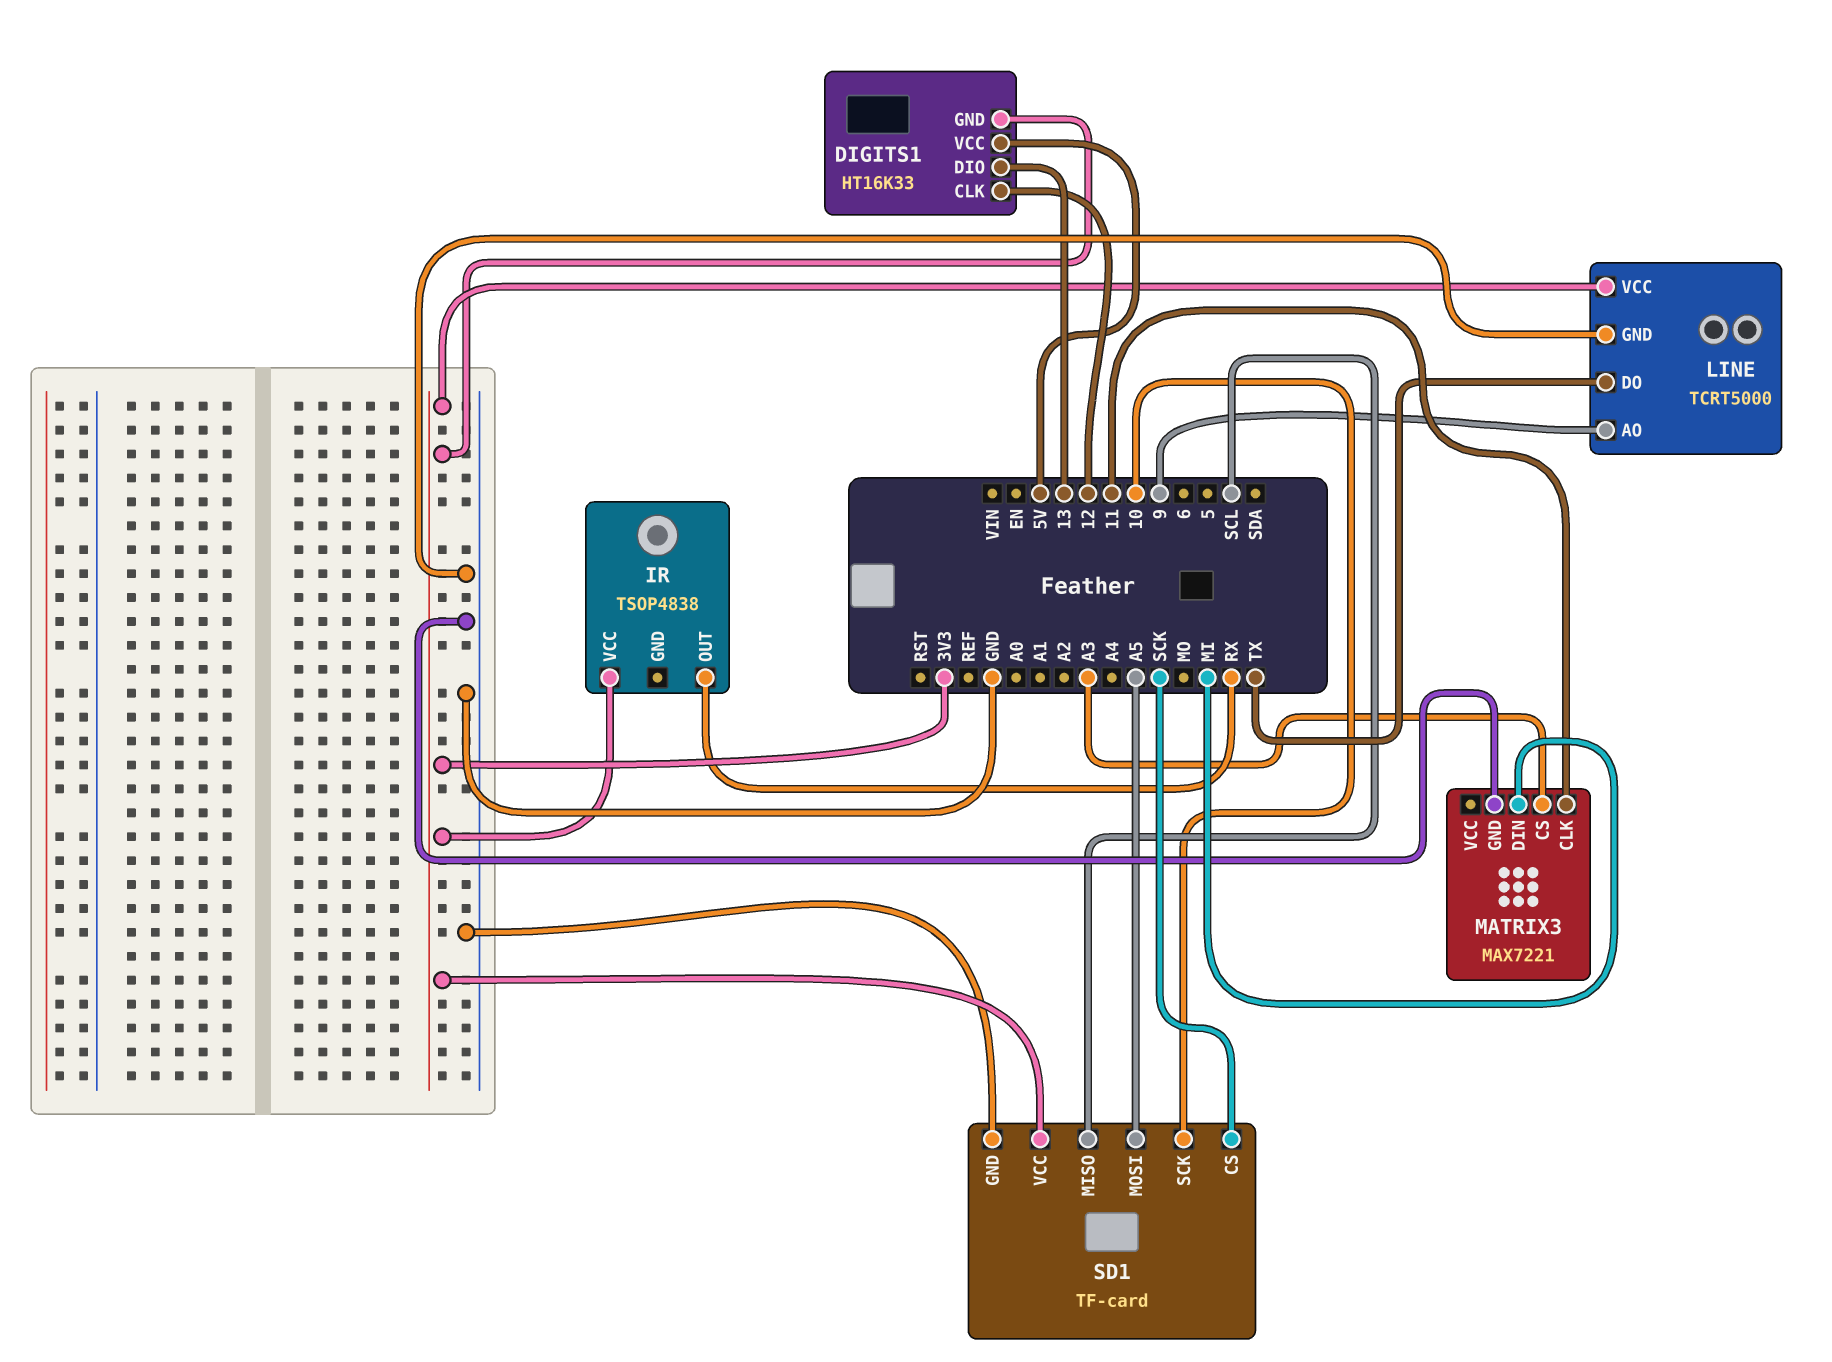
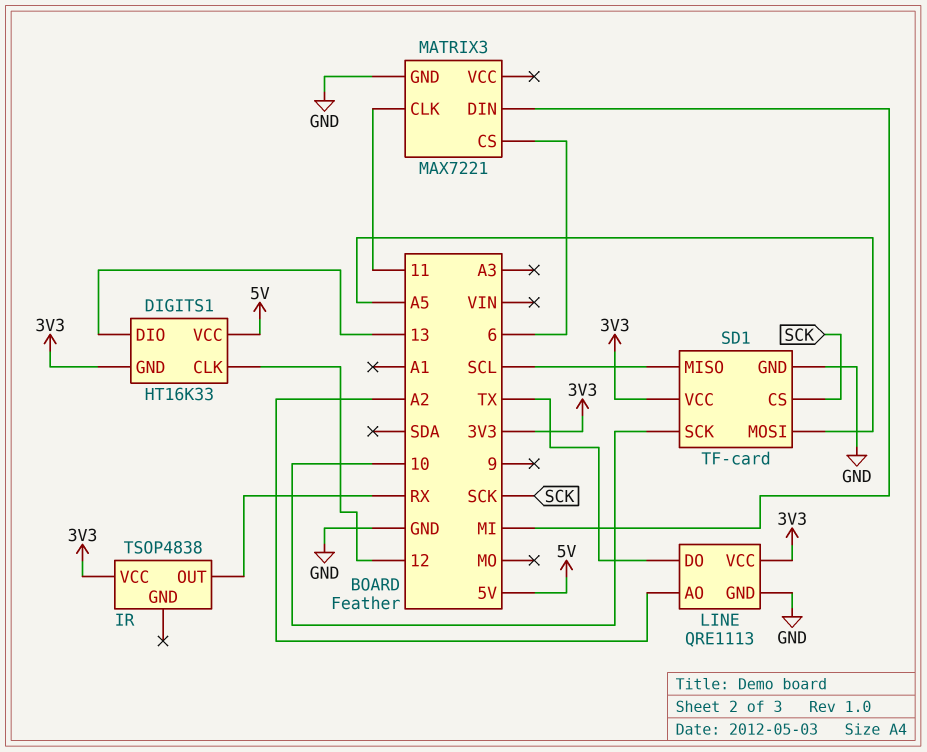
LINE: TCRT5000 -> QRE1113
LINE pin AO: 9 -> A2
MATRIX3 pin CS: A3 -> 6

